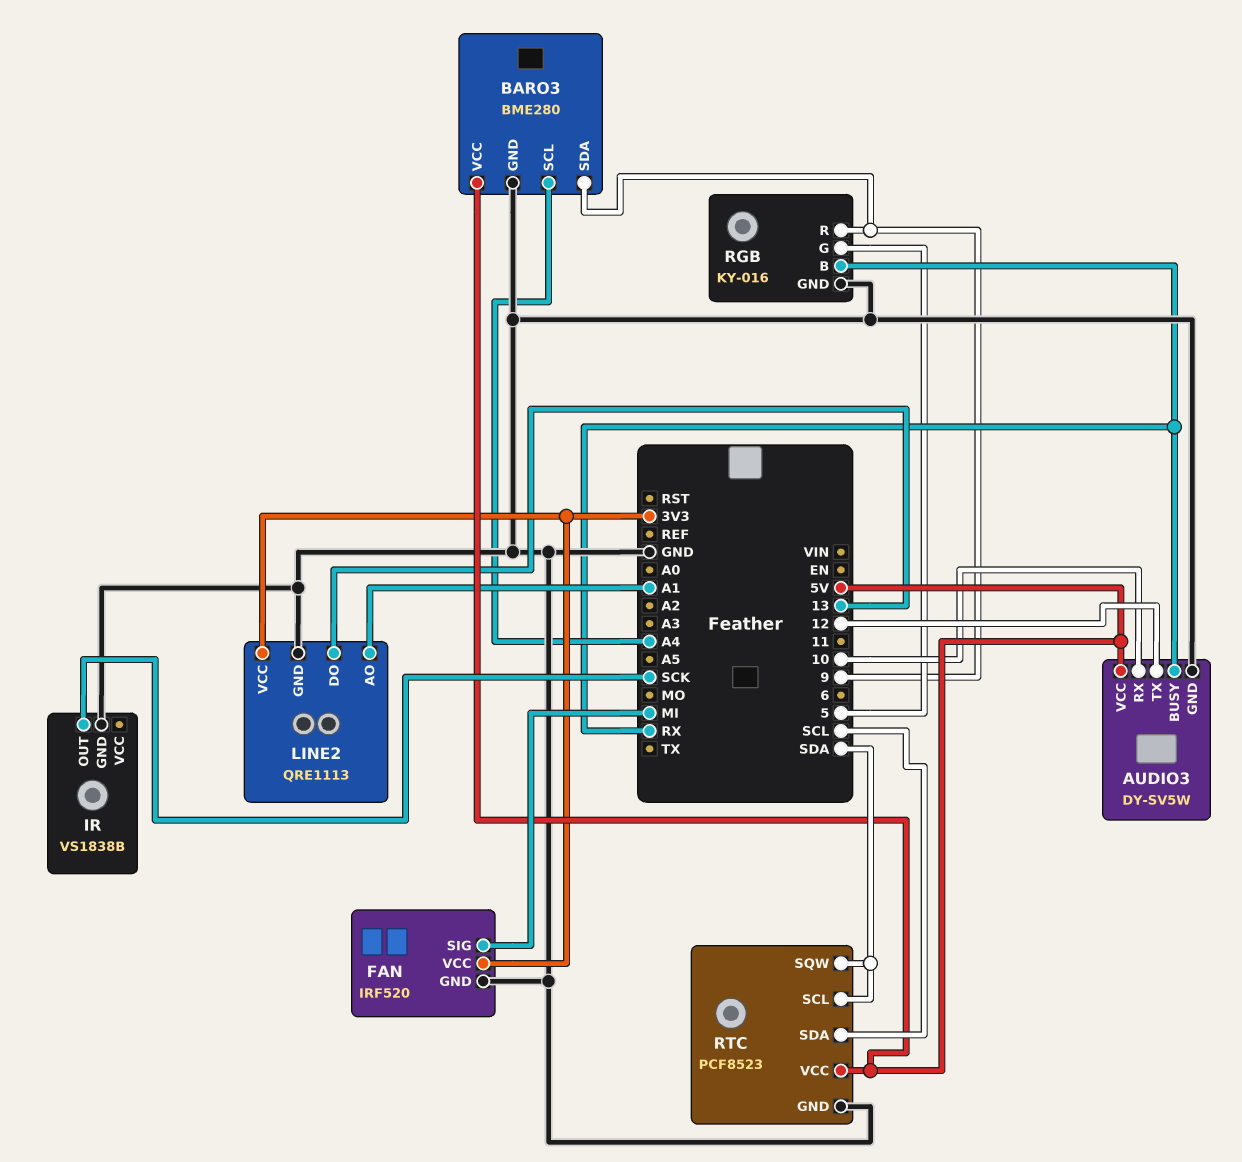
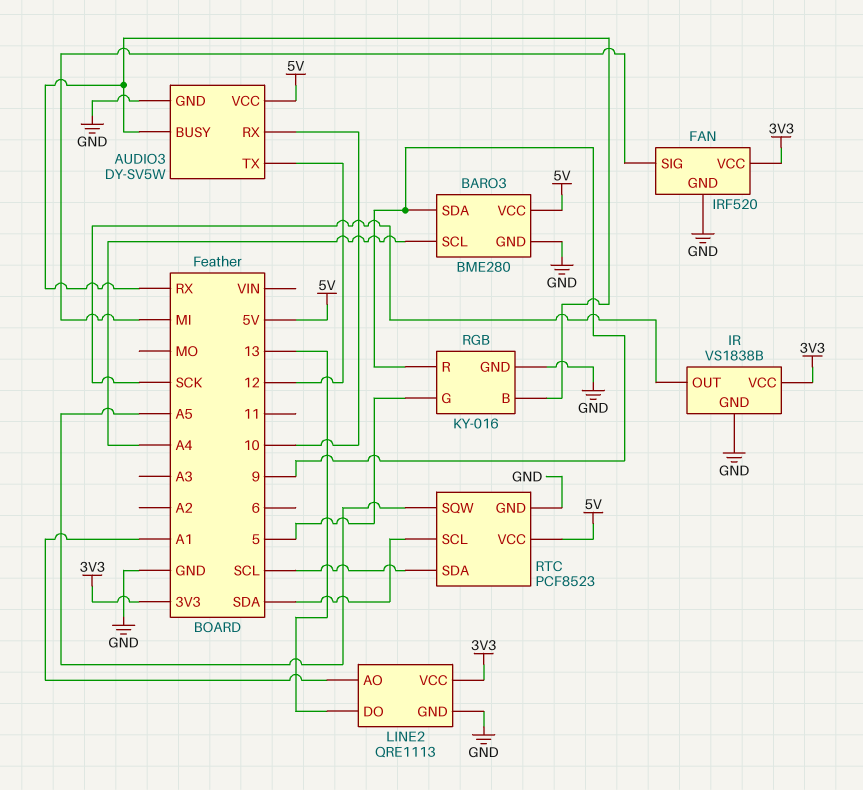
IR pin VCC: none -> 3V3
RTC pin SQW: SDA -> A5

